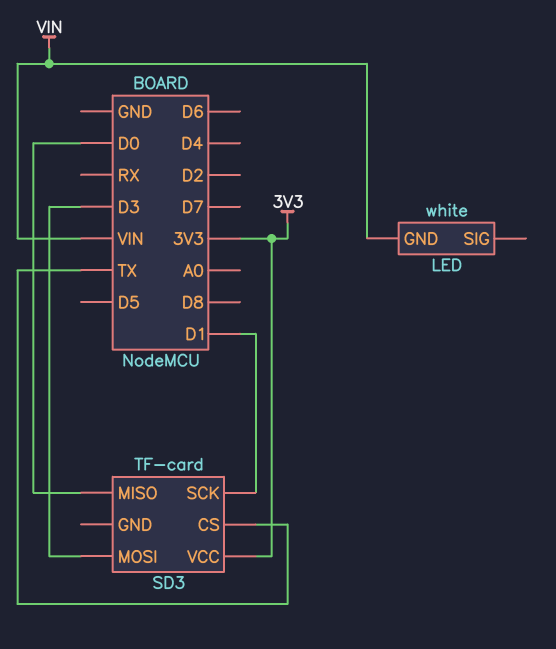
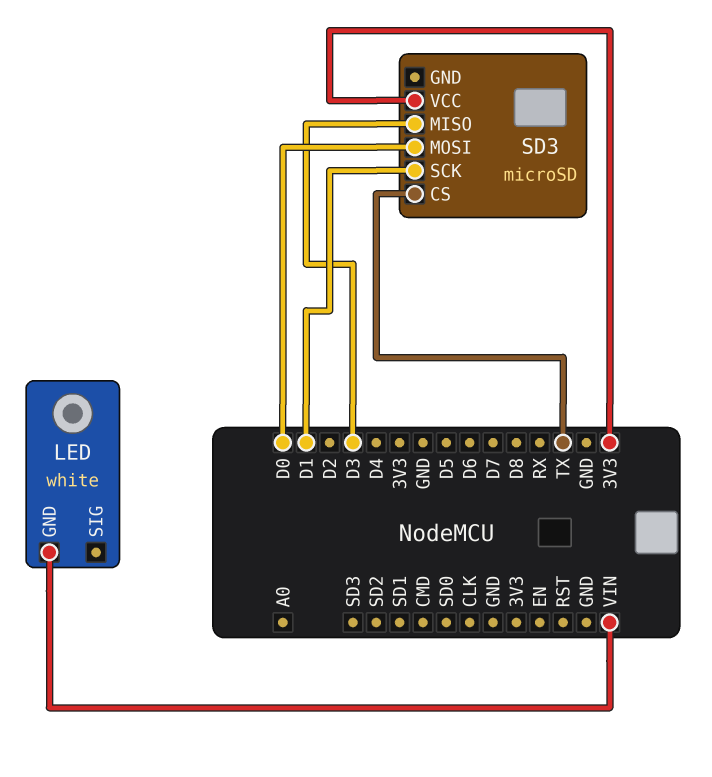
SD3: TF-card -> microSD
SD3 pin MISO: D0 -> D3
SD3 pin MOSI: D3 -> D0

